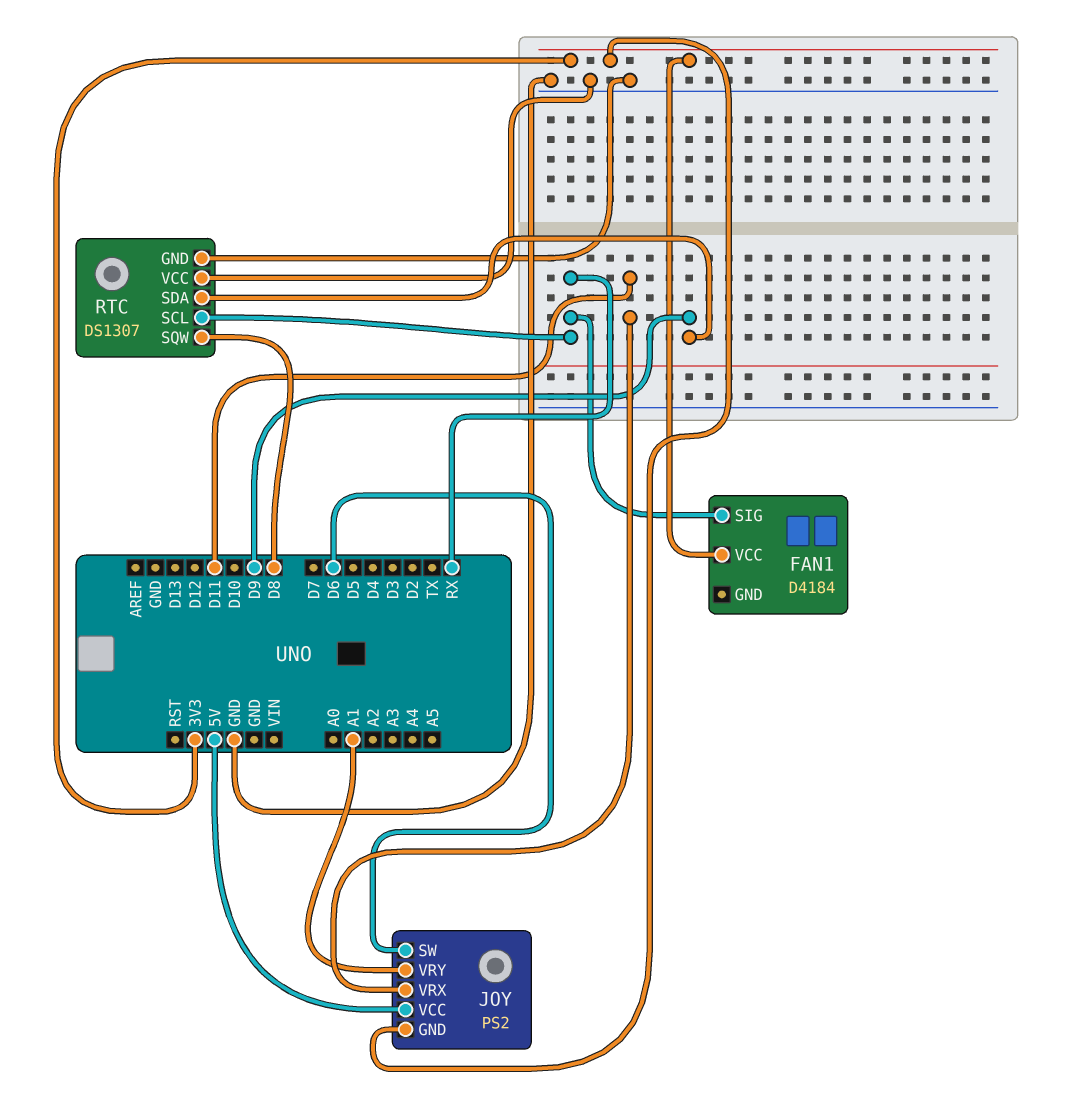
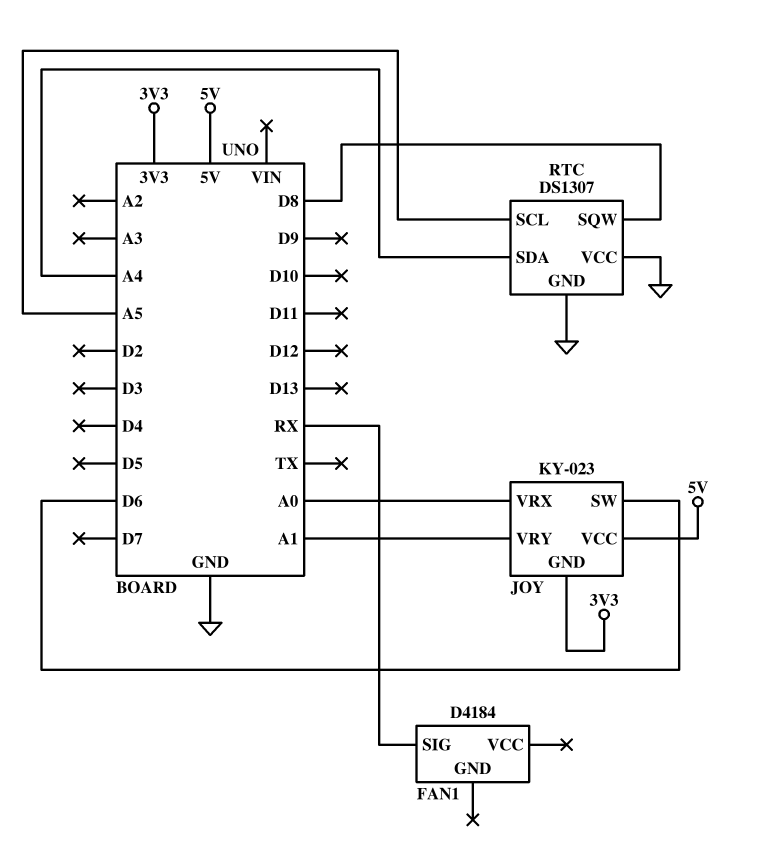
FAN1 pin VCC: 3V3 -> none
JOY: PS2 -> KY-023
JOY pin VRX: D11 -> A0
RTC pin SCL: RX -> A5
RTC pin SDA: D9 -> A4

